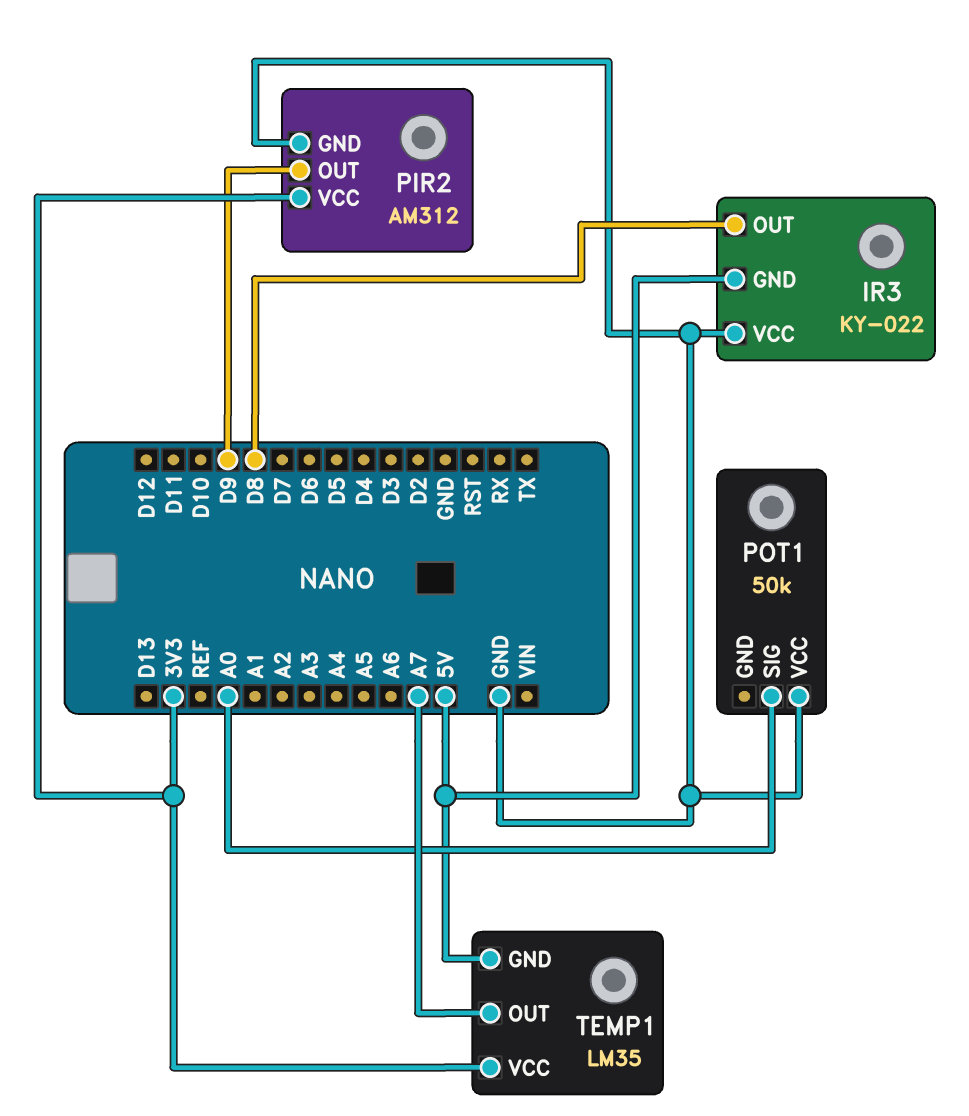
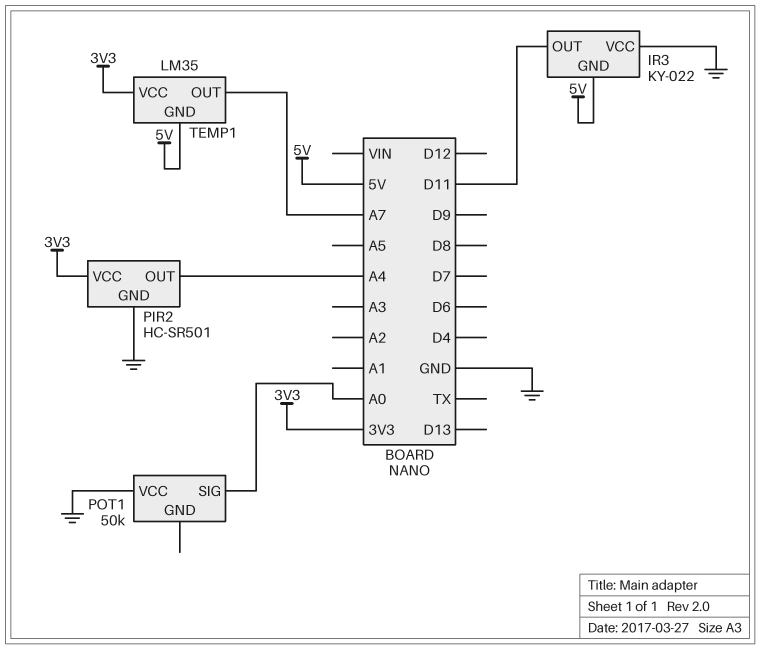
IR3 pin OUT: D8 -> D11
PIR2: AM312 -> HC-SR501
PIR2 pin OUT: D9 -> A4

